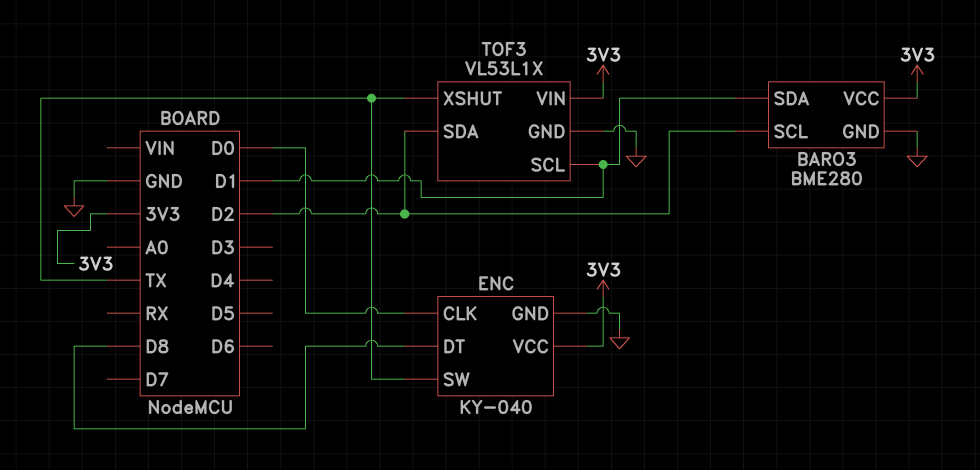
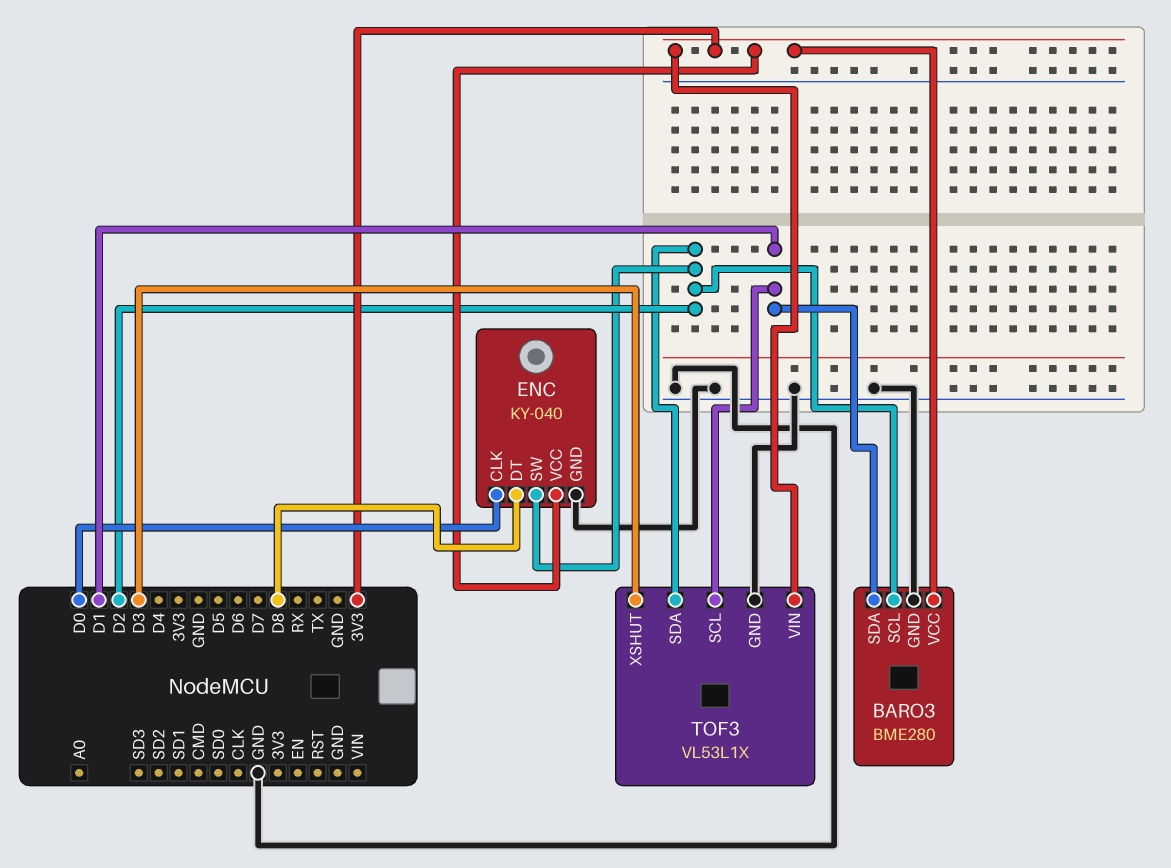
ENC pin SW: TX -> D2
TOF3 pin XSHUT: TX -> D3

